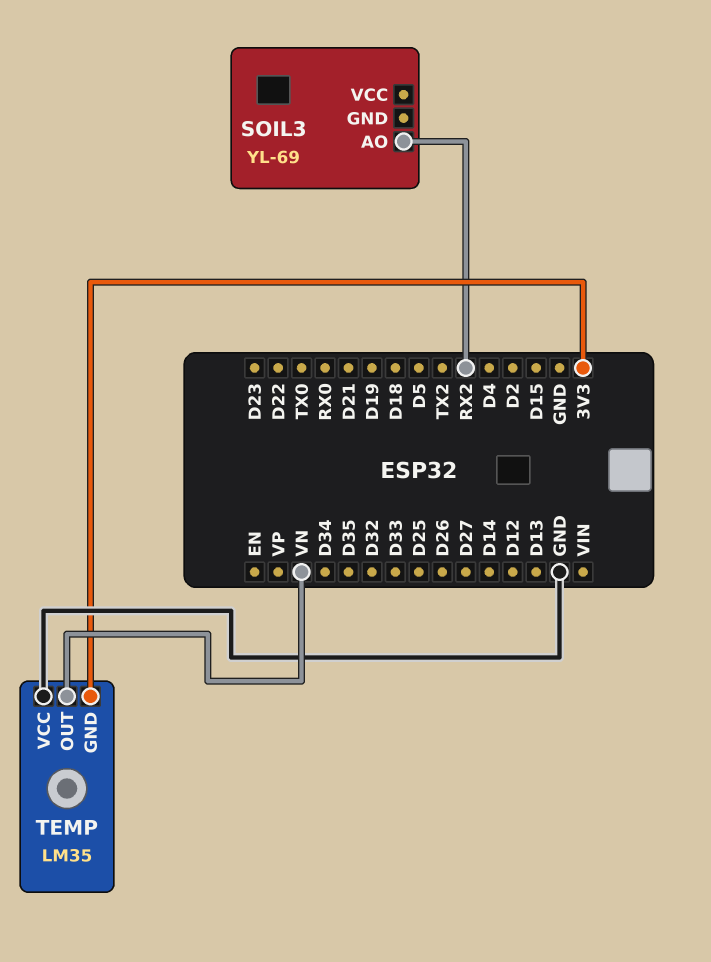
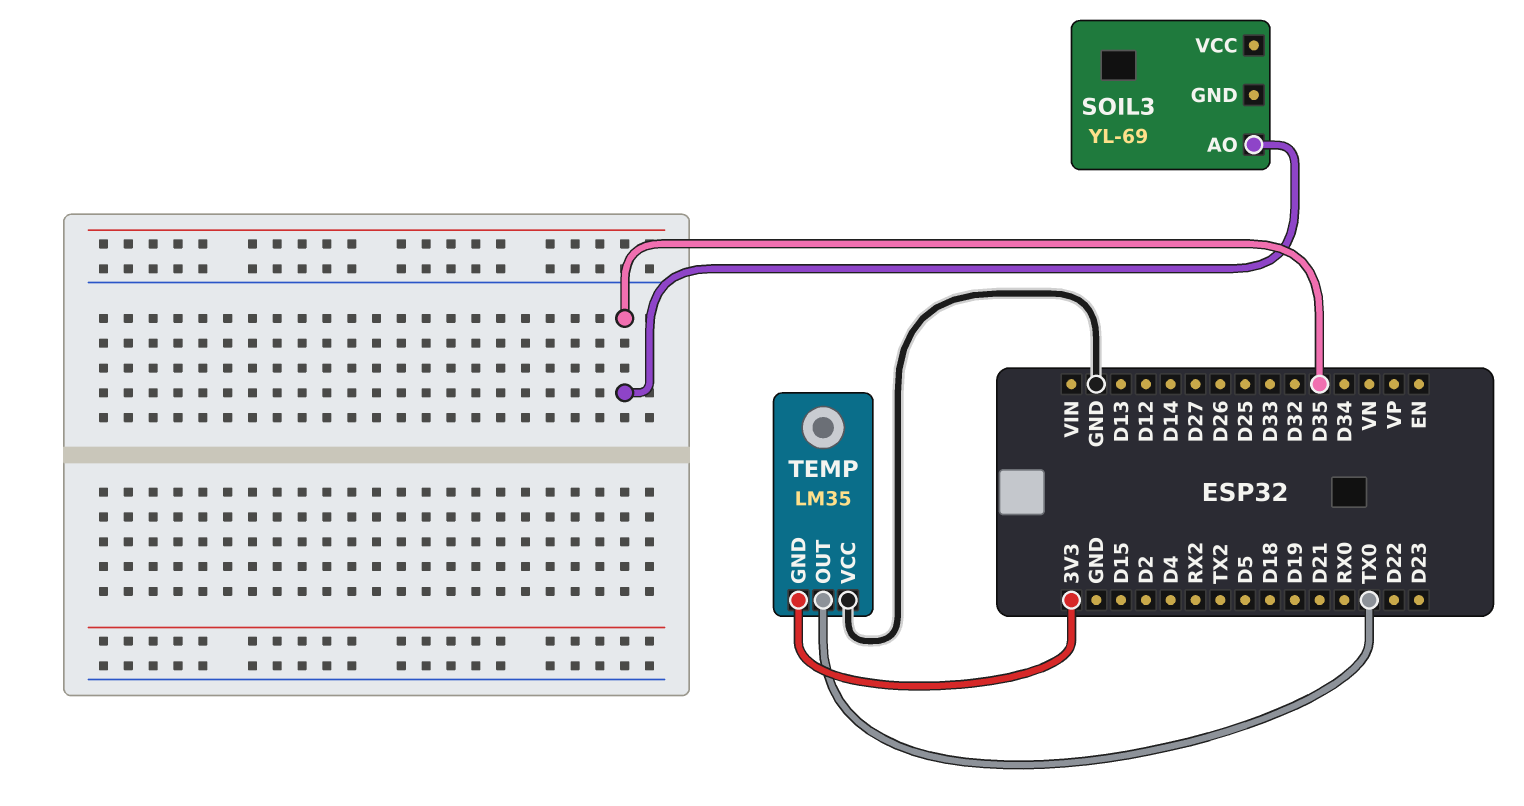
SOIL3 pin AO: RX2 -> D35
TEMP pin OUT: VN -> TX0

